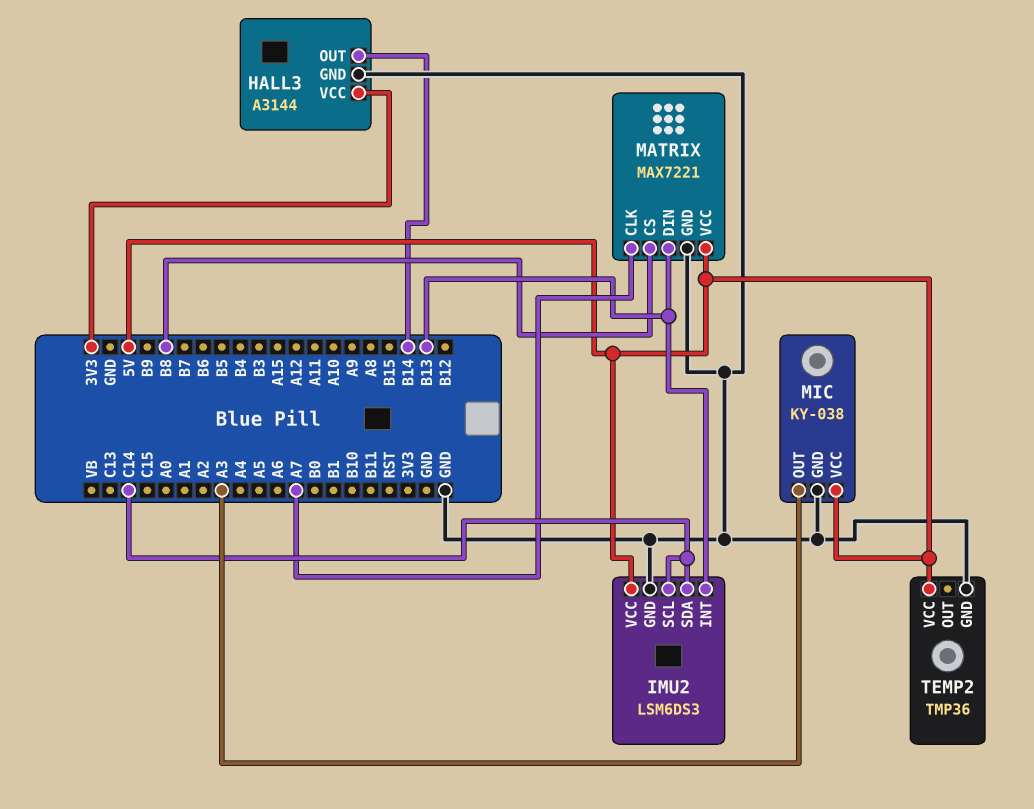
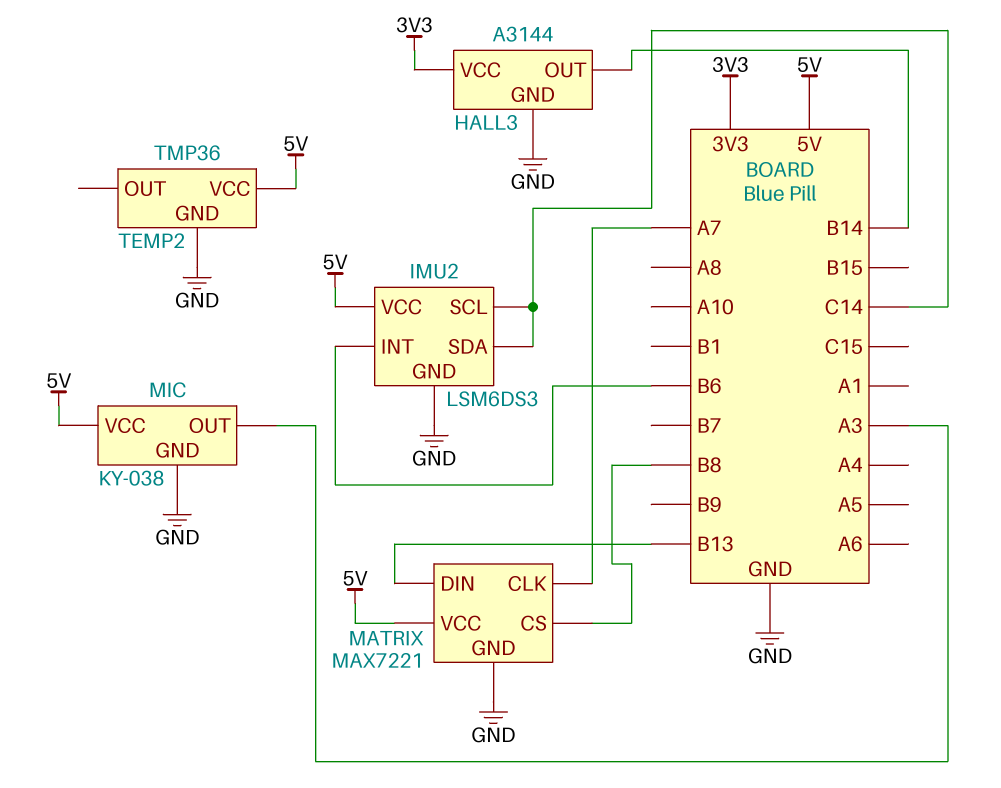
IMU2 pin INT: B13 -> B6

